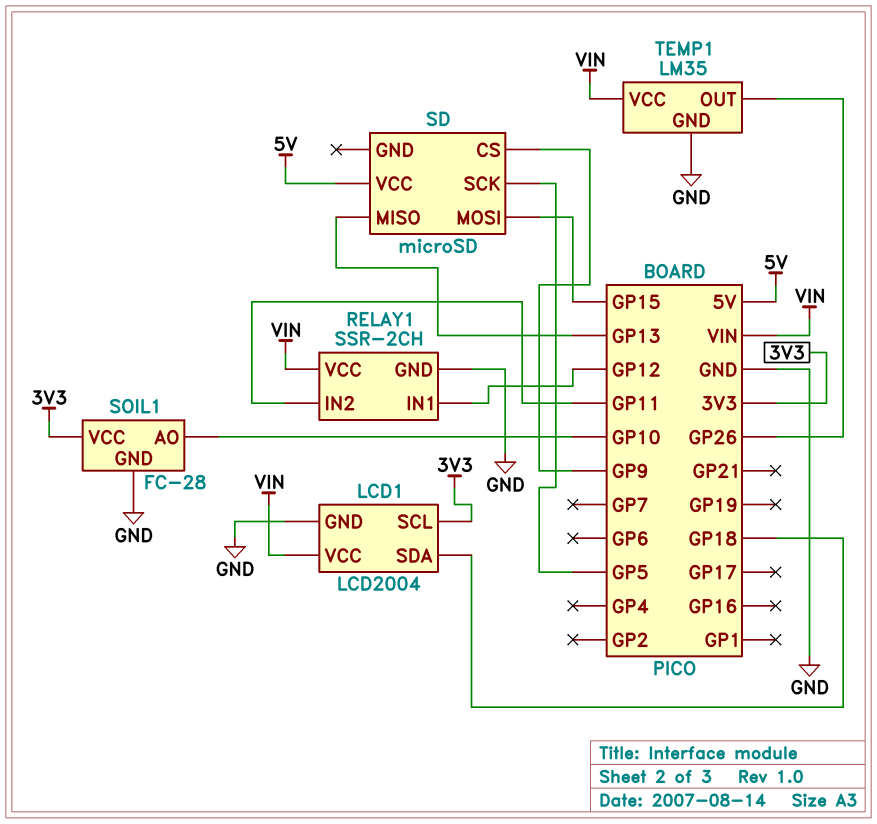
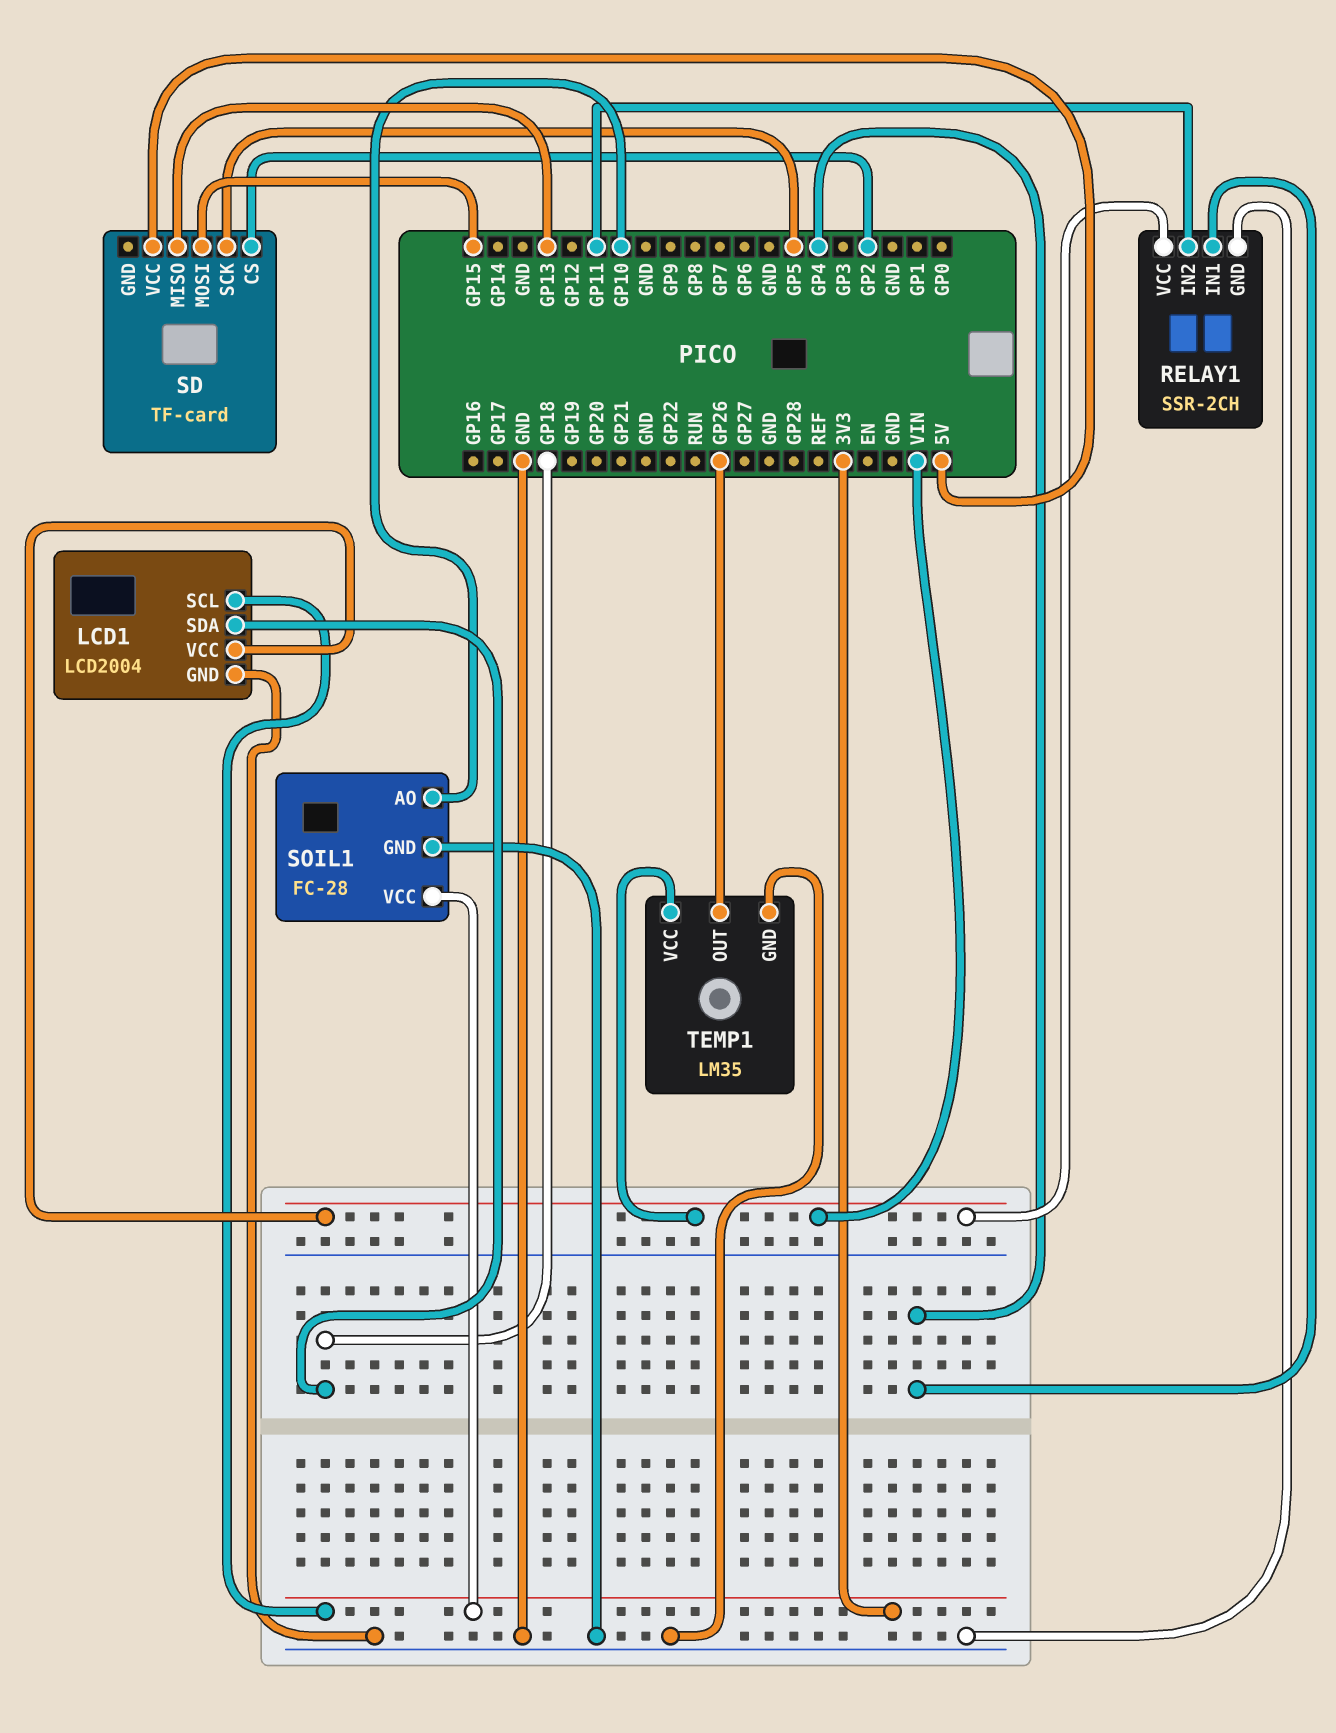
RELAY1 pin IN1: GP12 -> GP4
SD: microSD -> TF-card
SD pin CS: GP9 -> GP2

